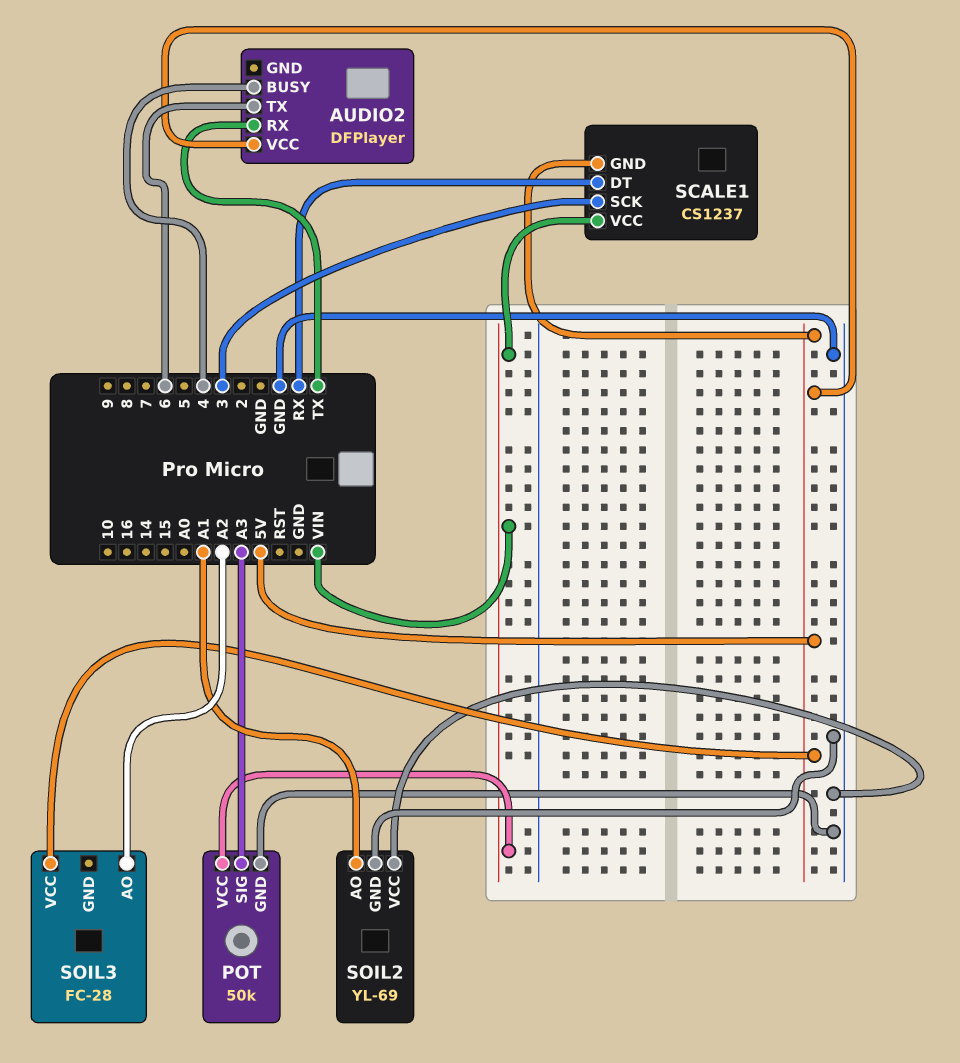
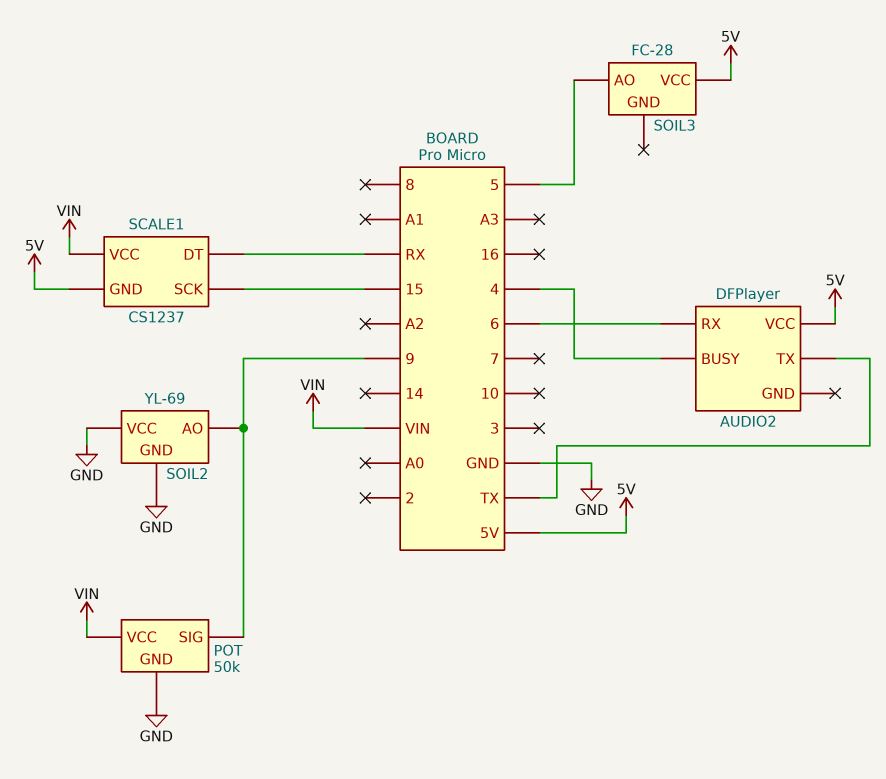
AUDIO2 pin RX: TX -> 6
AUDIO2 pin TX: 6 -> TX
POT pin SIG: A3 -> 9
SCALE1 pin SCK: 3 -> 15
SOIL2 pin AO: A1 -> 9
SOIL3 pin AO: A2 -> 5

